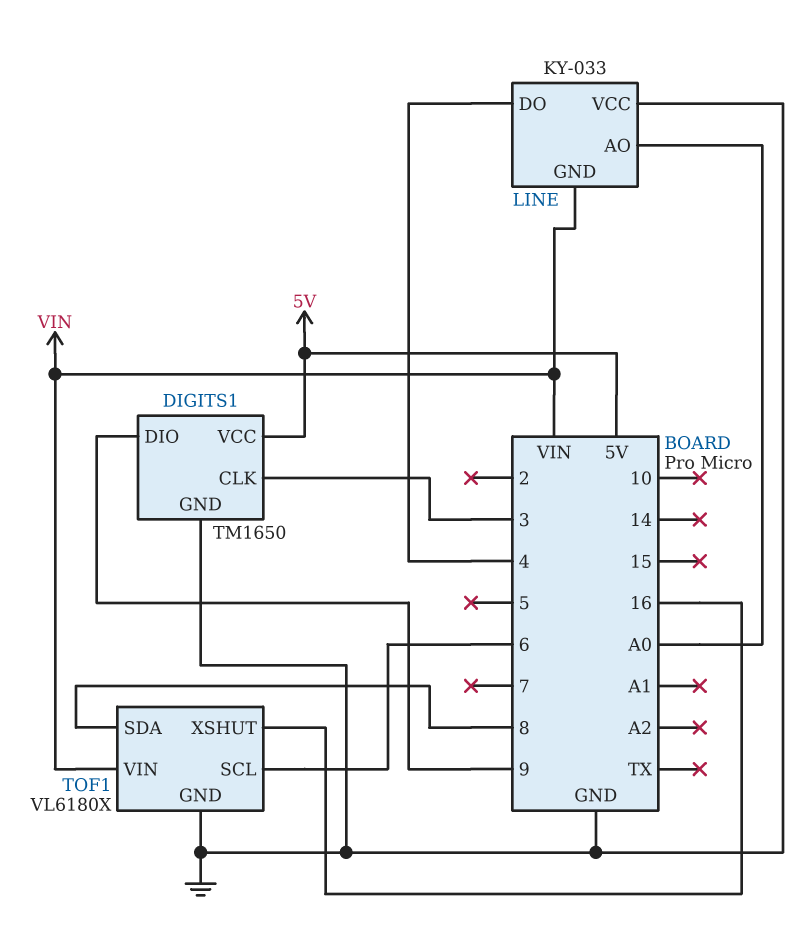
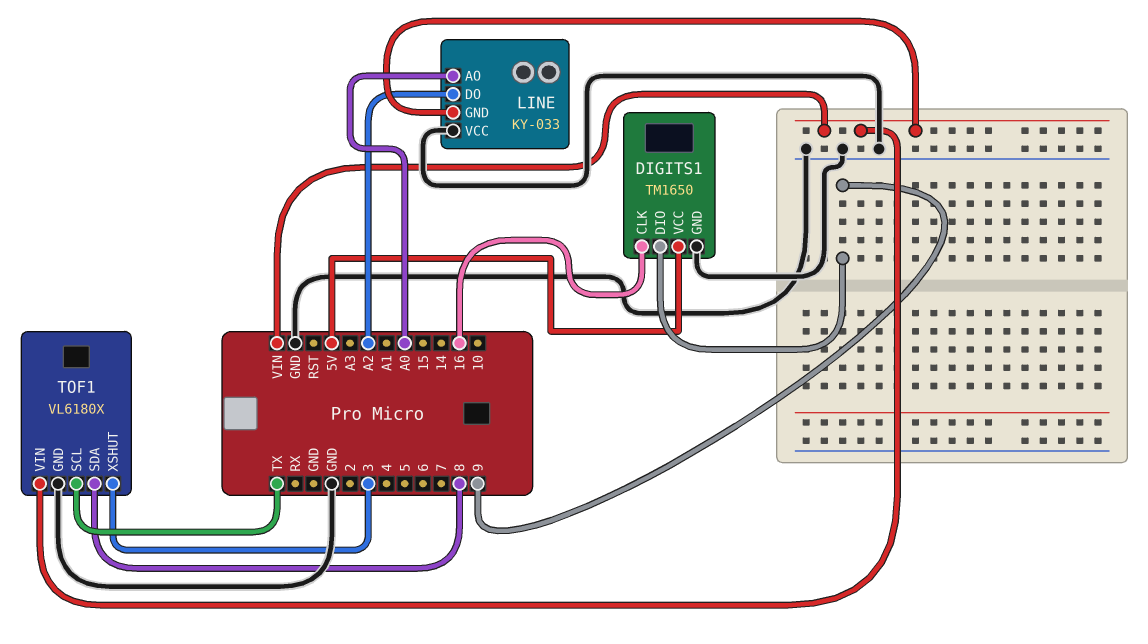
DIGITS1 pin CLK: 3 -> 16
LINE pin DO: 4 -> A2
TOF1 pin SCL: 6 -> TX
TOF1 pin XSHUT: 16 -> 3

